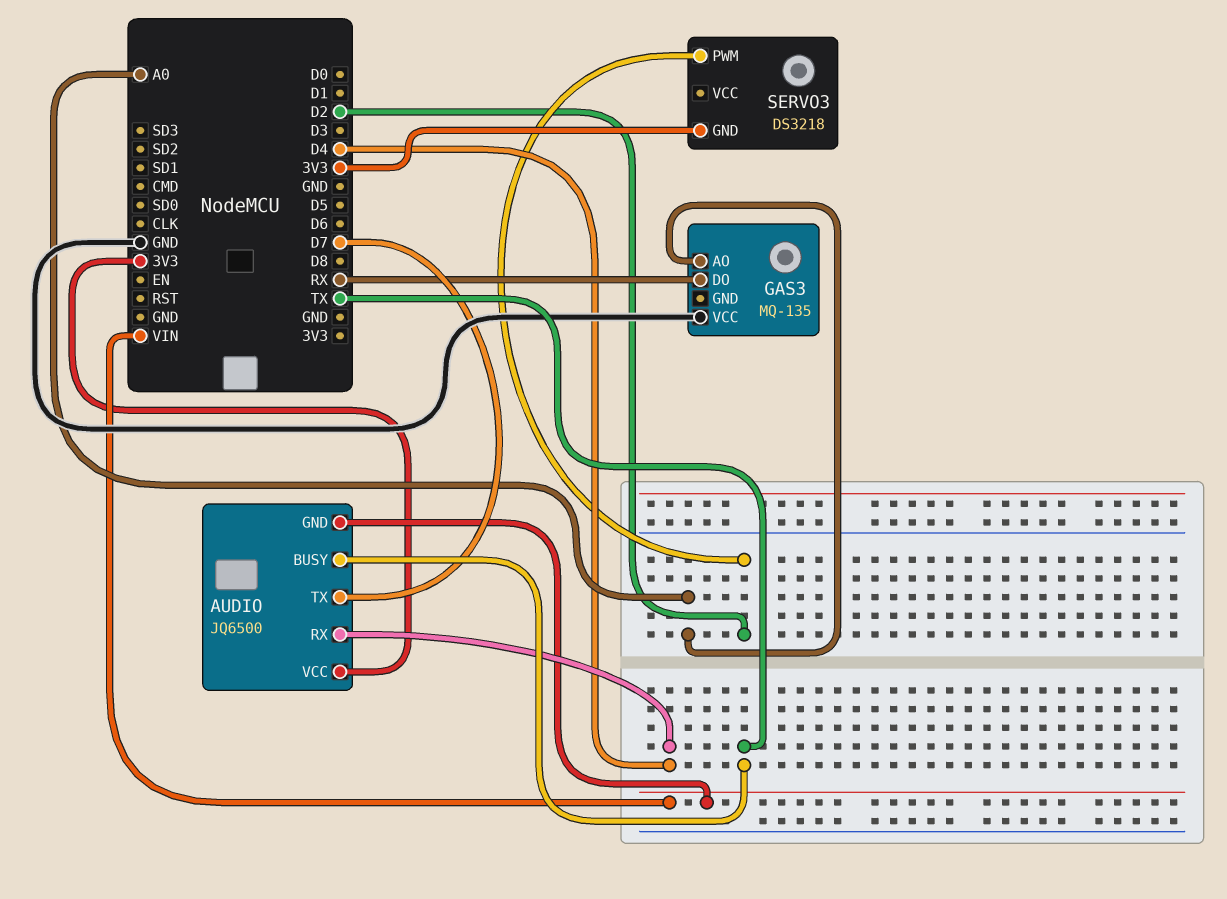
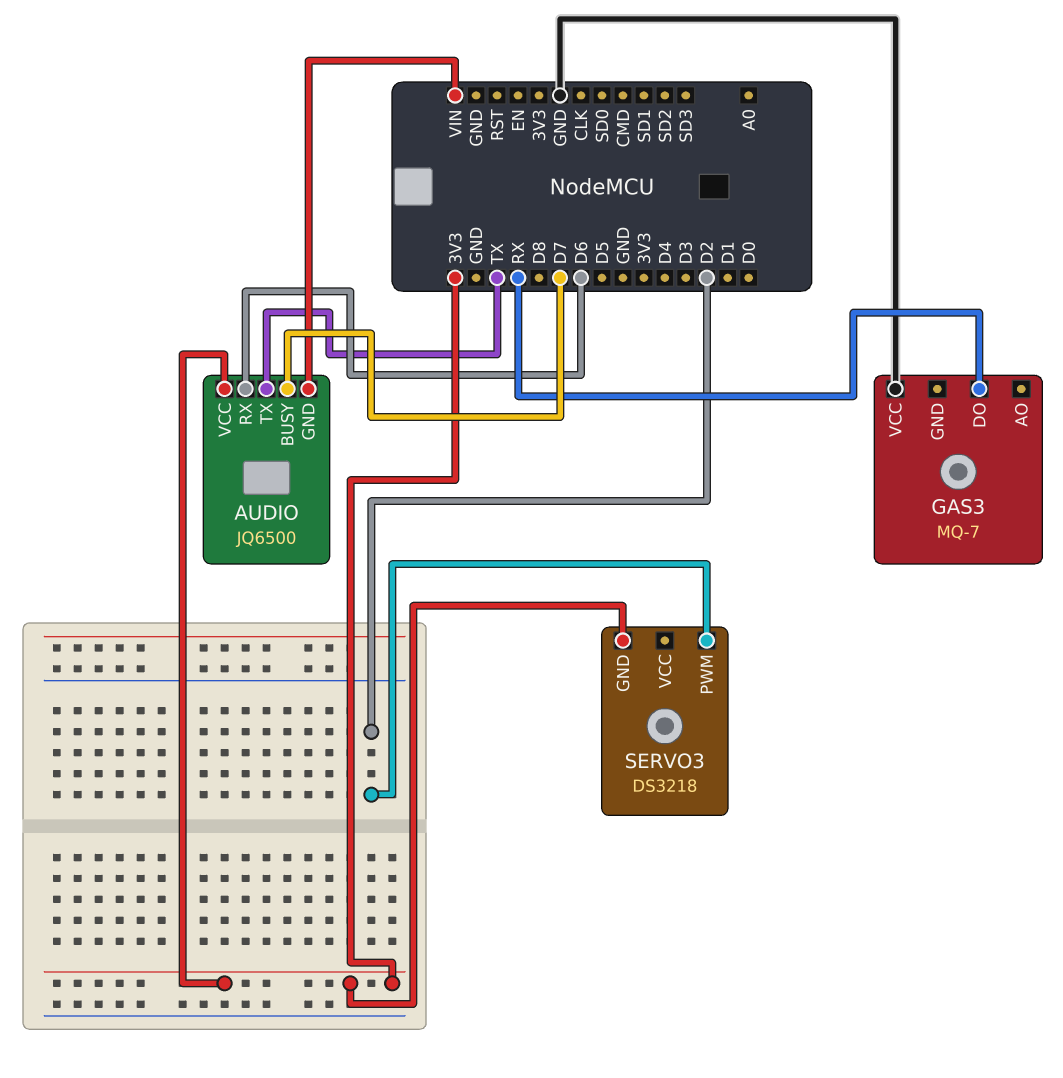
AUDIO pin BUSY: TX -> D7
AUDIO pin RX: D4 -> D6
AUDIO pin TX: D7 -> TX
GAS3: MQ-135 -> MQ-7
GAS3 pin AO: A0 -> none

